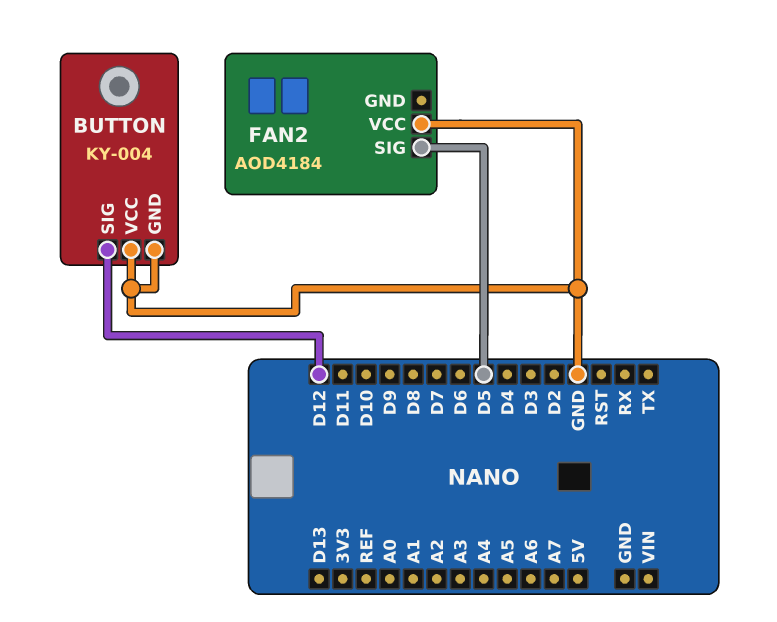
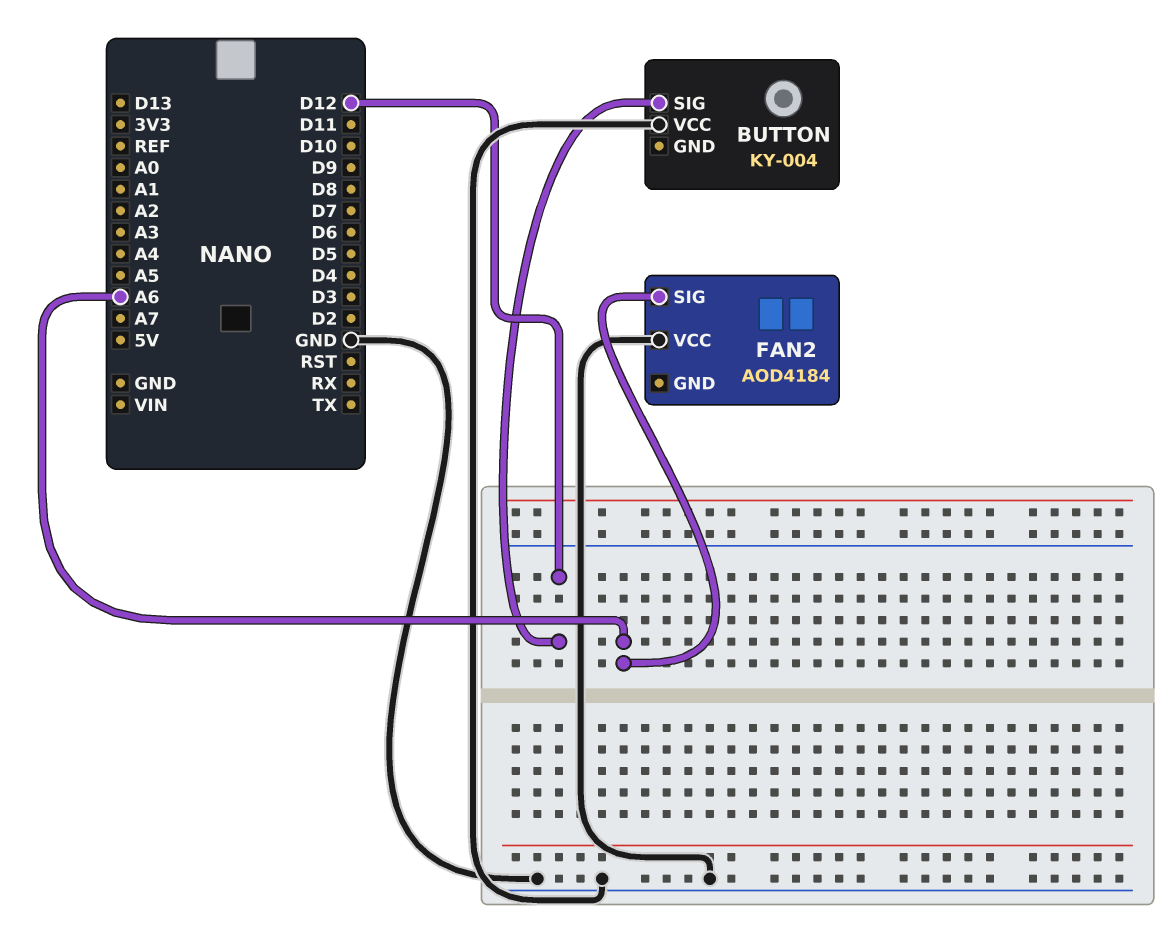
BUTTON pin GND: GND -> none
FAN2 pin SIG: D5 -> A6

